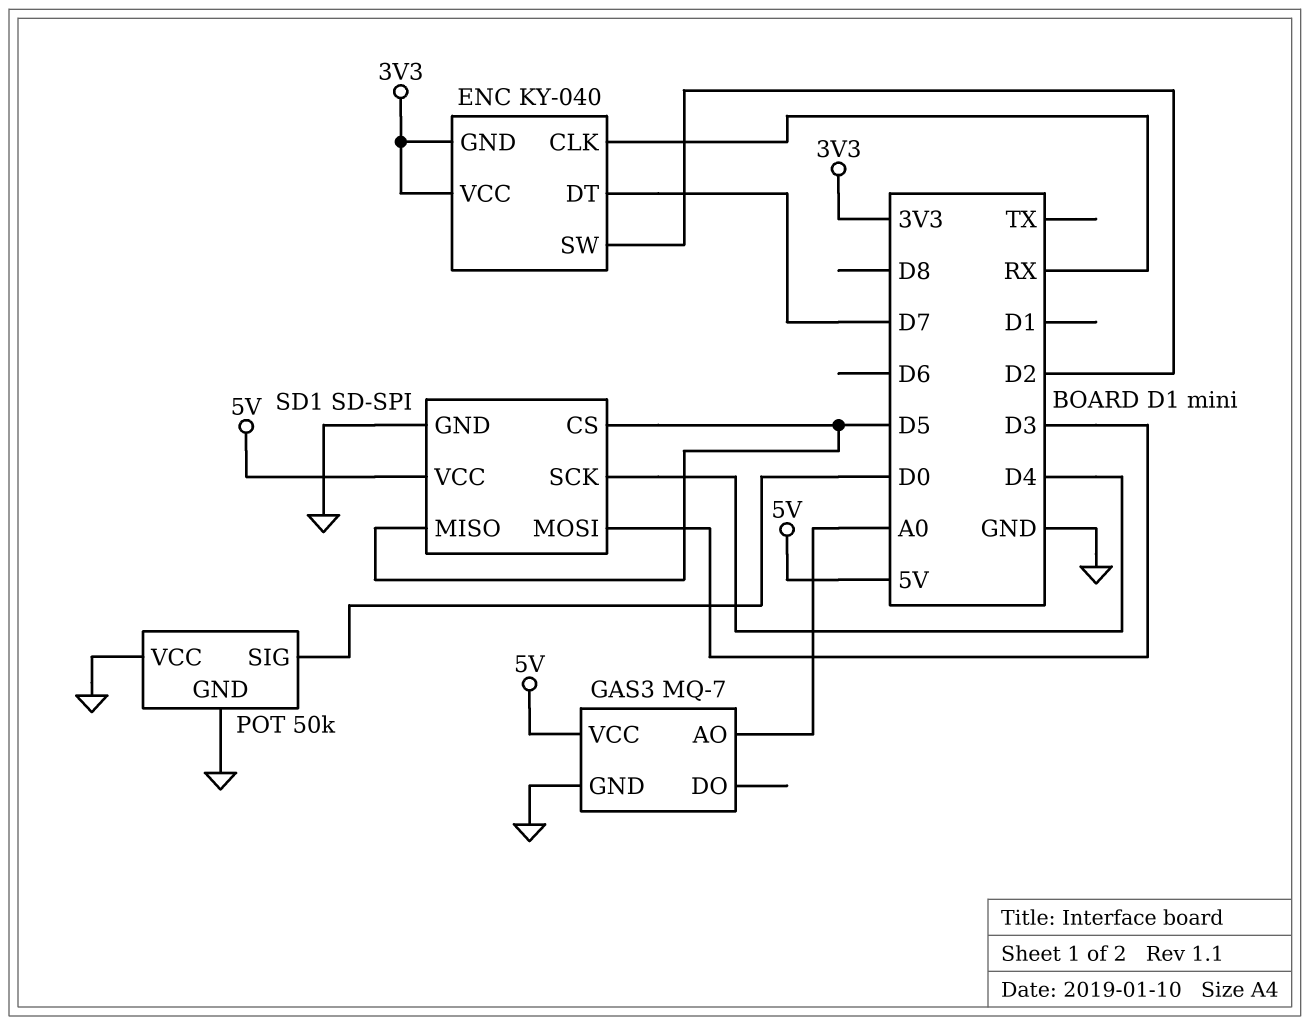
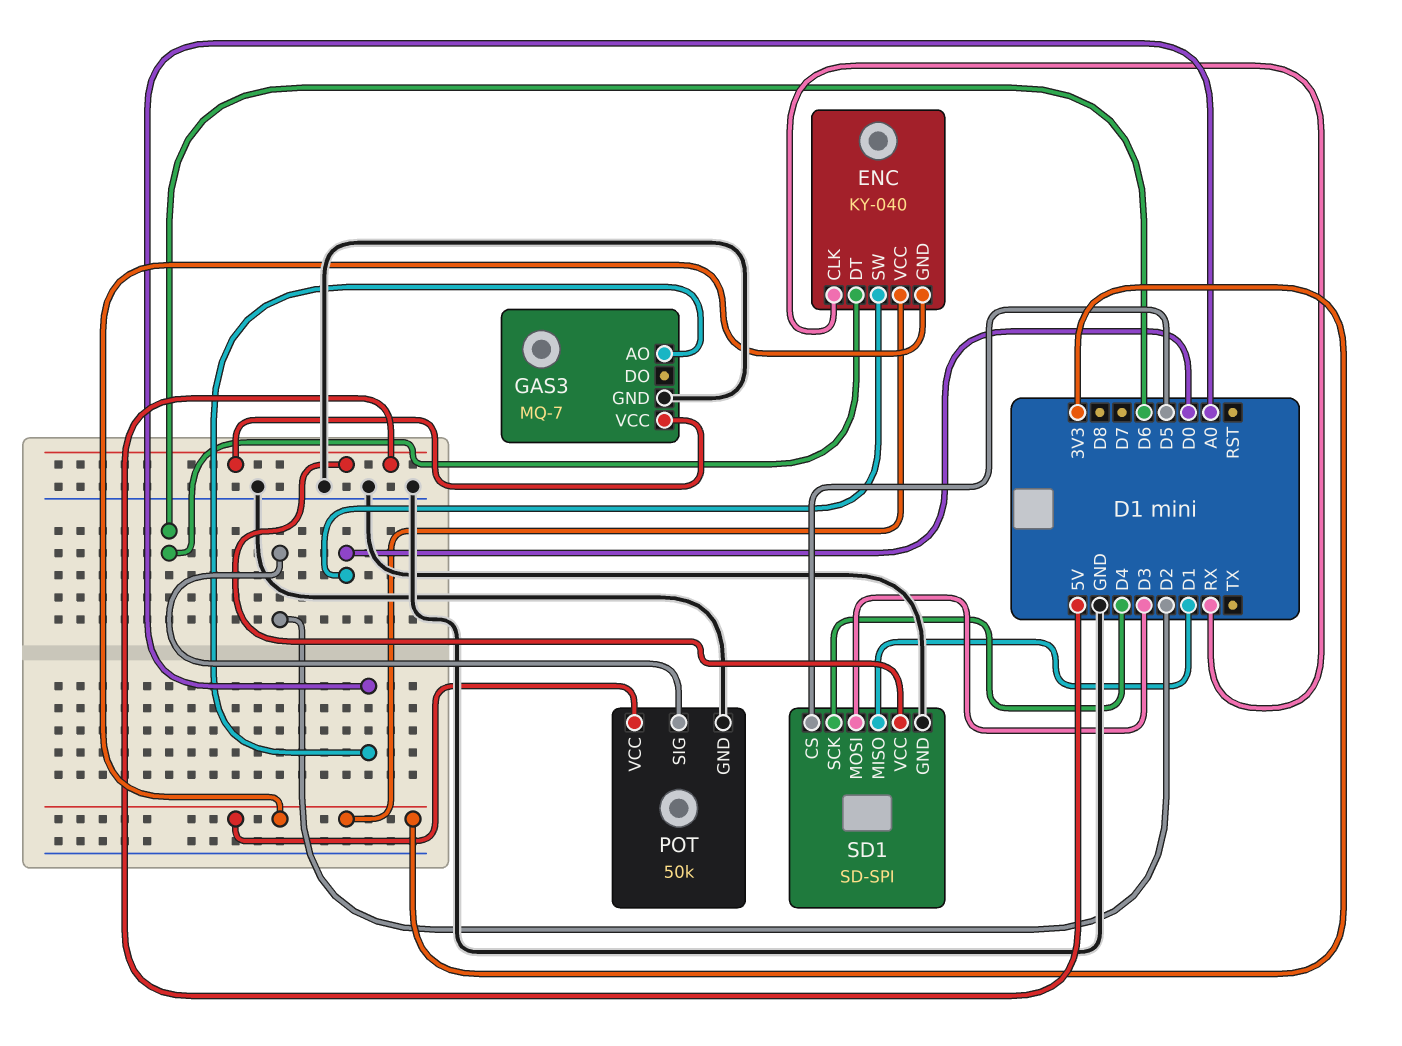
ENC pin DT: D7 -> D6
ENC pin SW: D2 -> D0
POT pin SIG: D0 -> D2
POT pin VCC: GND -> 3V3
SD1 pin MISO: D5 -> D1

